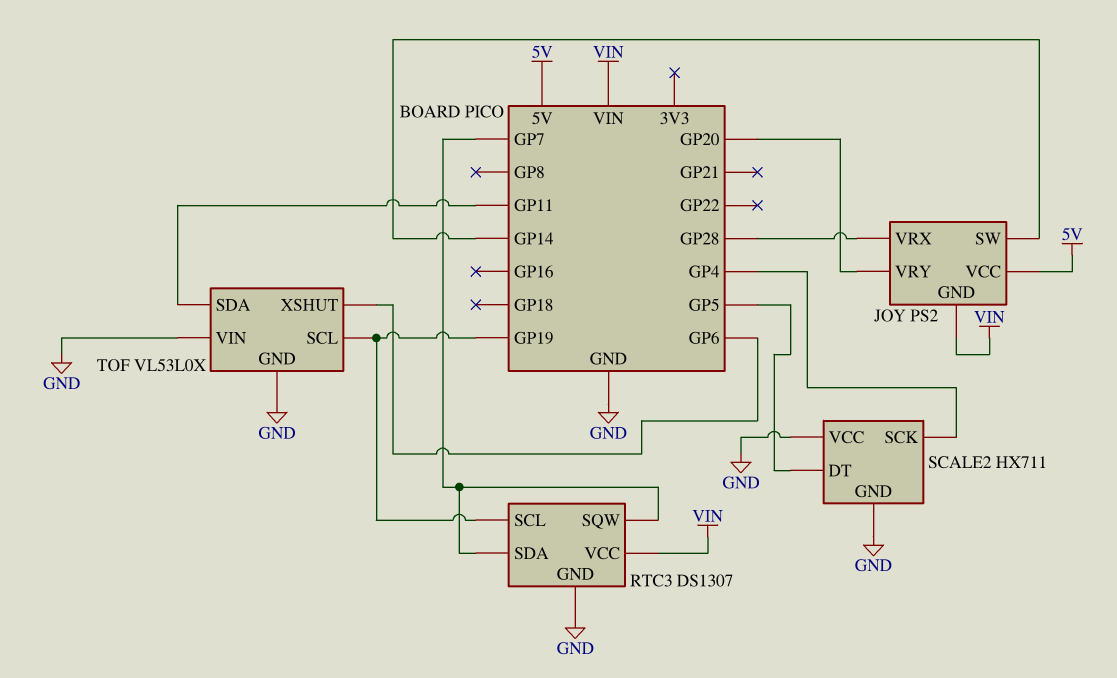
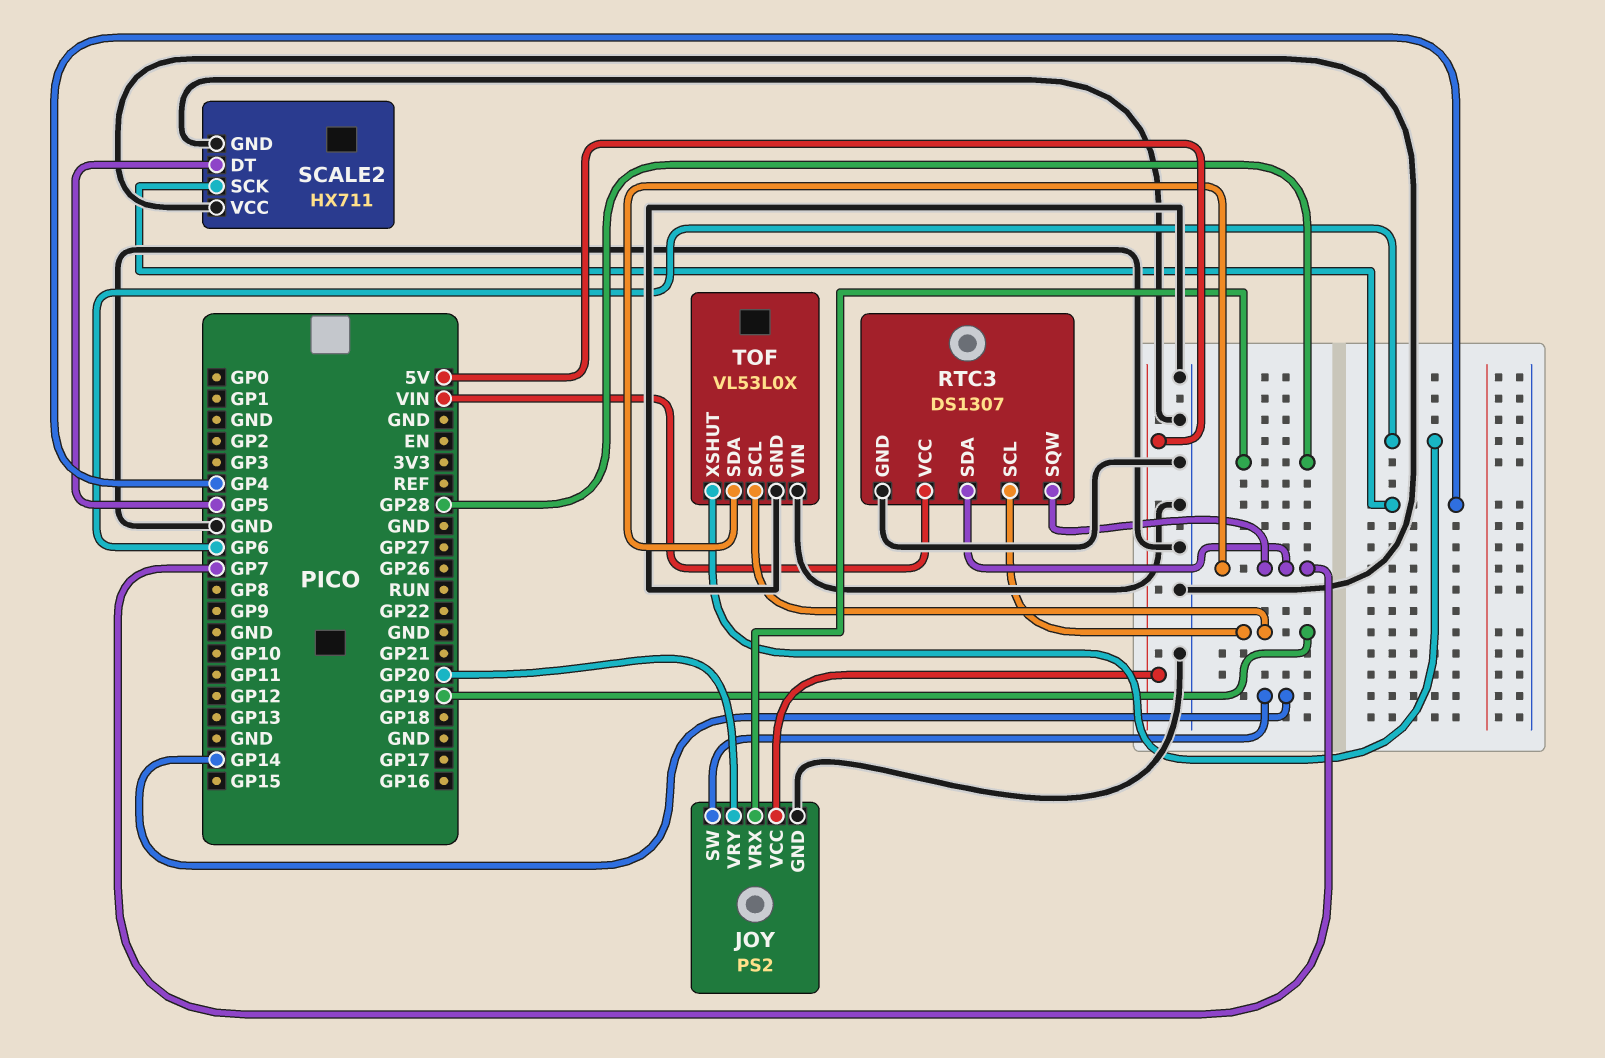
JOY pin GND: VIN -> GND
TOF pin SDA: GP11 -> GP7

